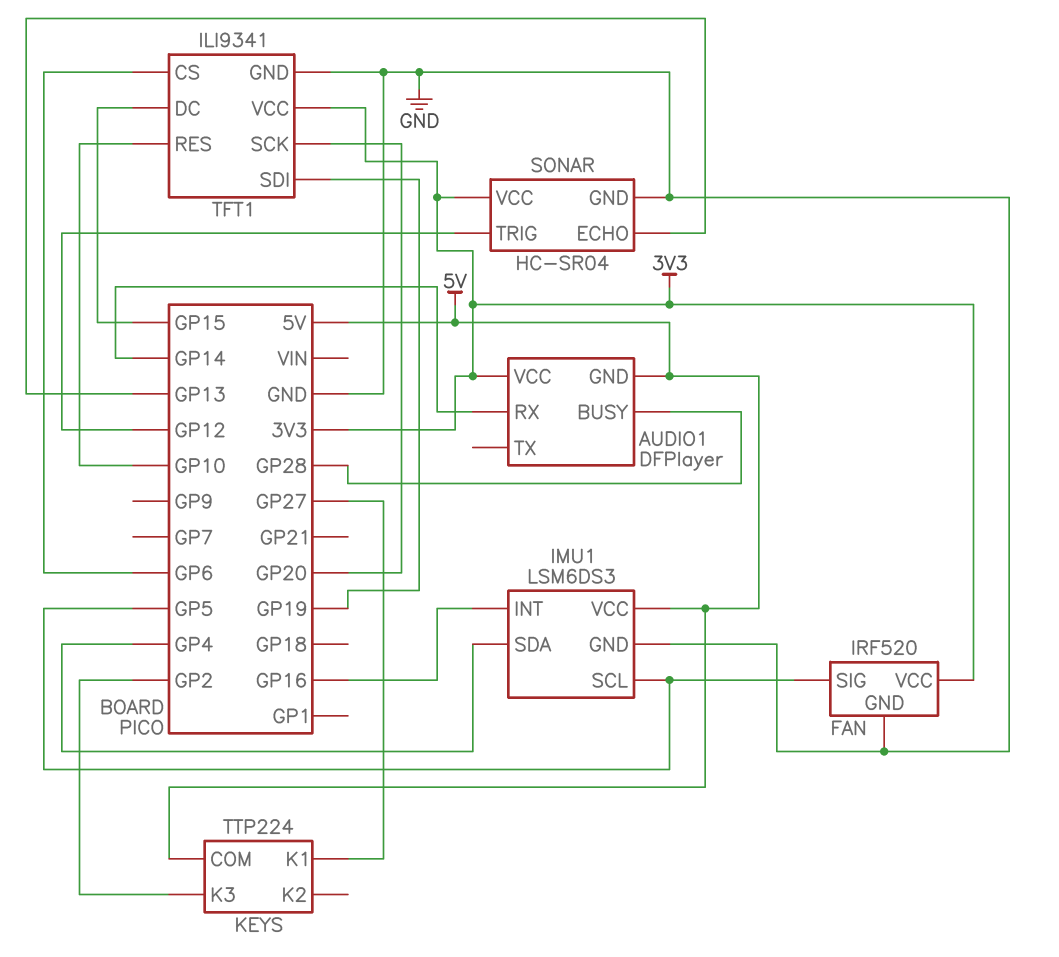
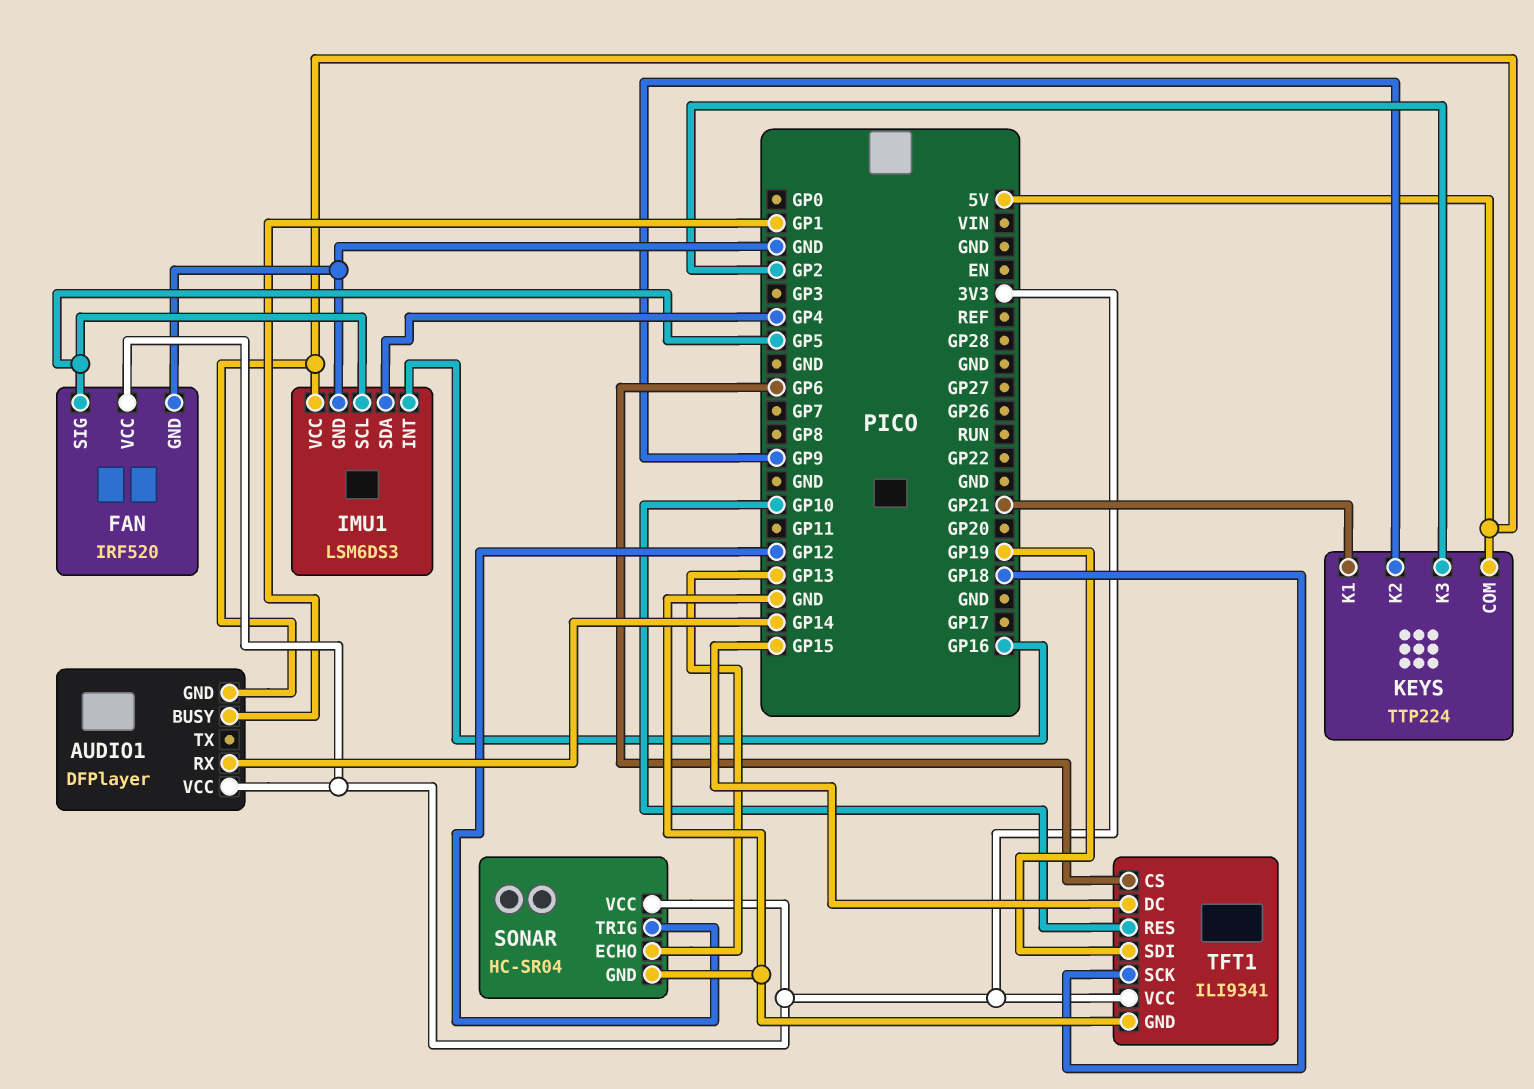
AUDIO1 pin BUSY: GP28 -> GP1
KEYS pin K1: GP27 -> GP21
KEYS pin K2: none -> GP9
TFT1 pin SCK: GP20 -> GP18

